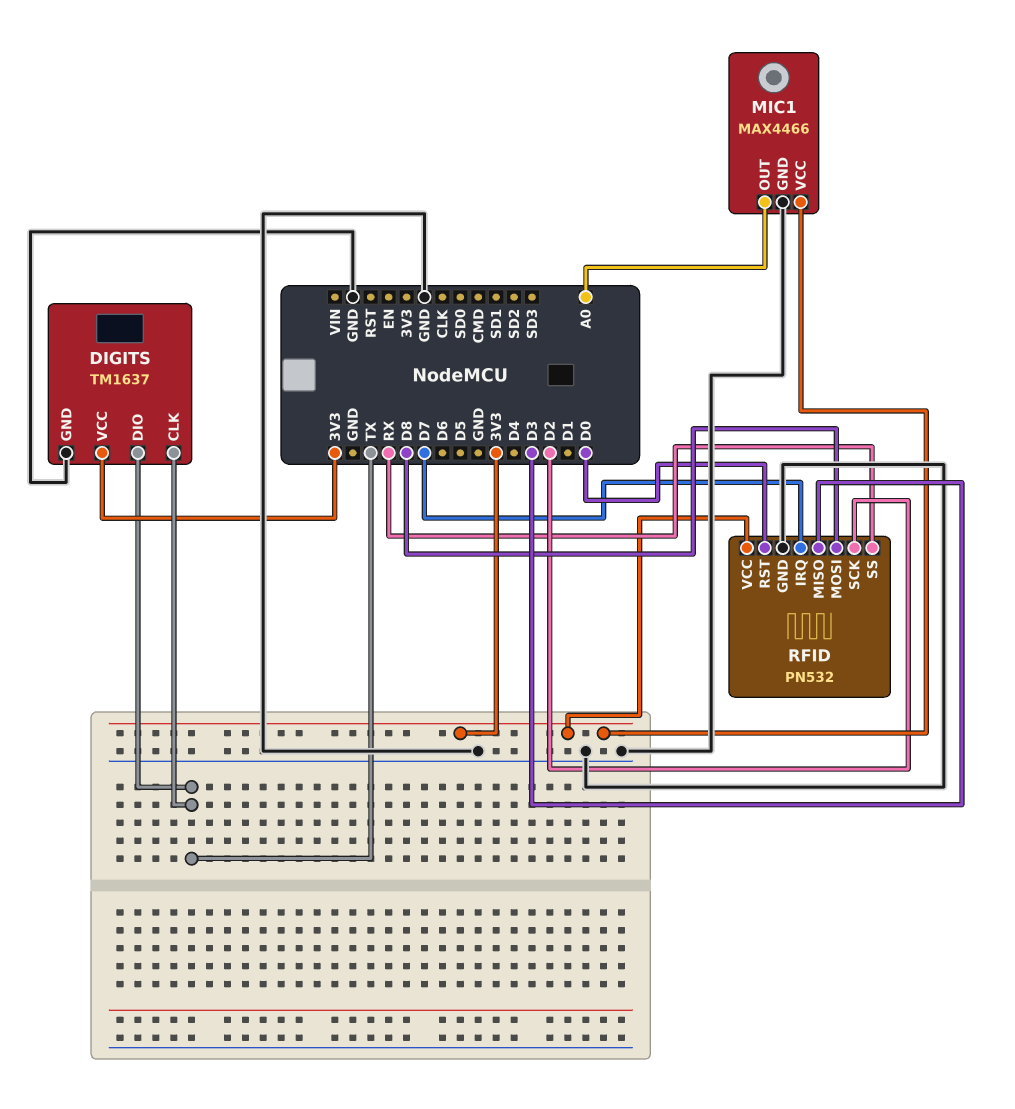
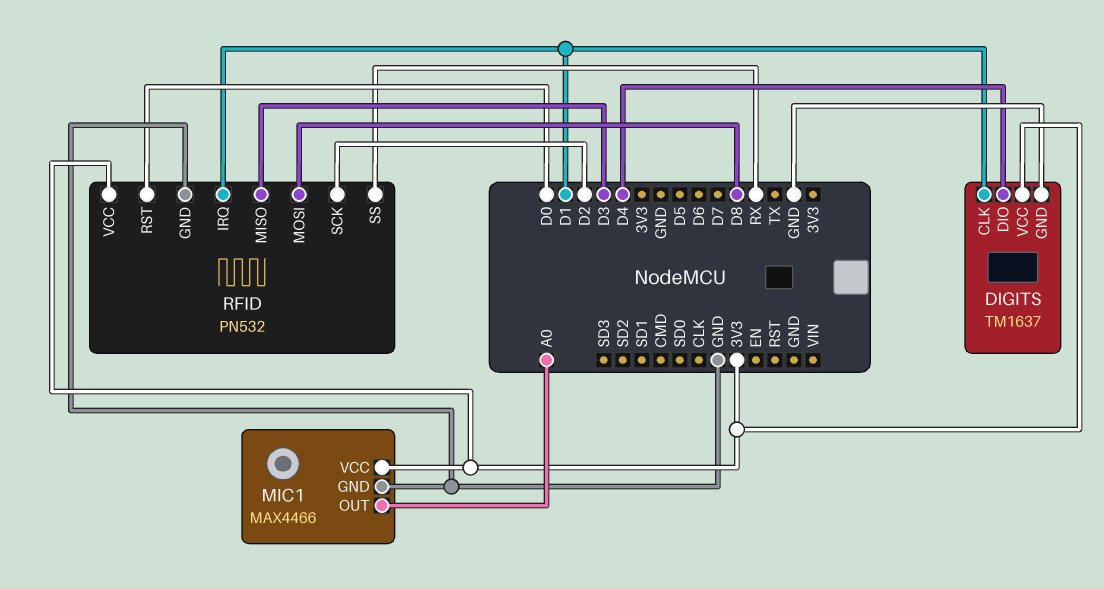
DIGITS pin CLK: TX -> D1
DIGITS pin DIO: TX -> D4
RFID pin IRQ: D7 -> D1

